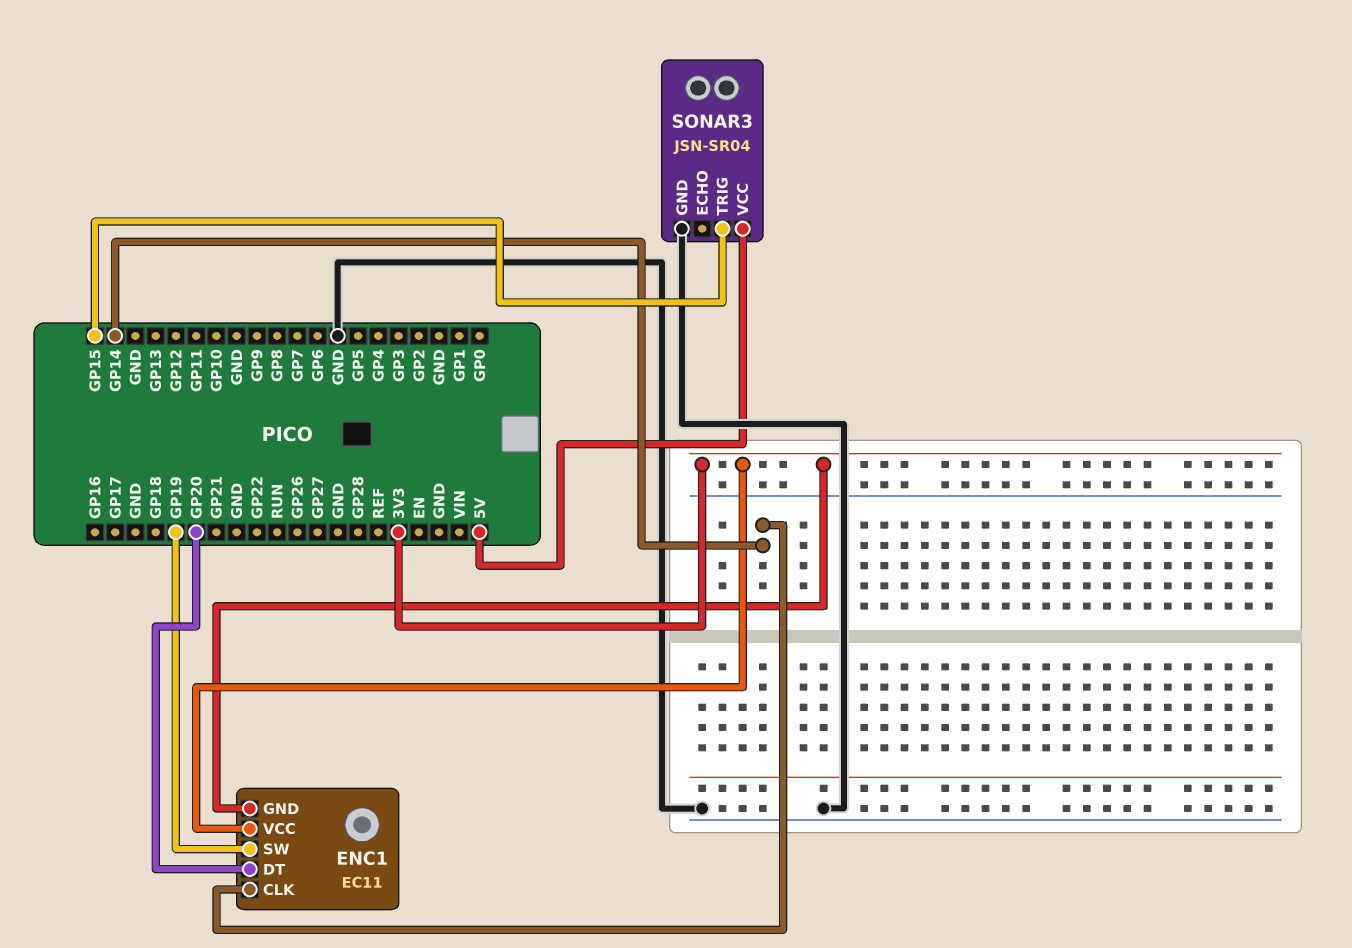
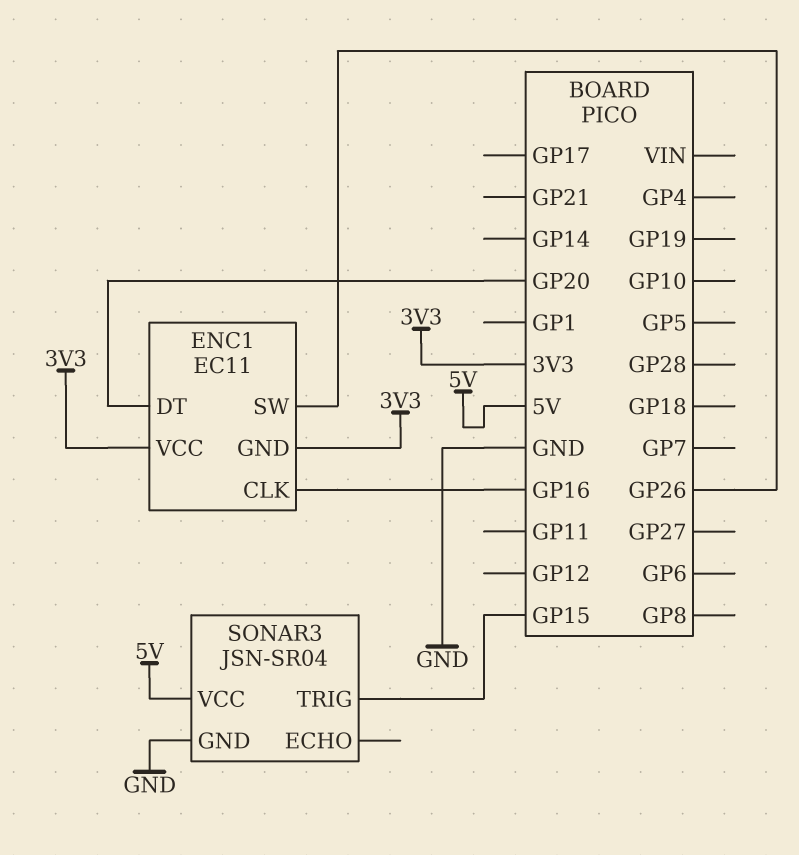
ENC1 pin CLK: GP14 -> GP16
ENC1 pin SW: GP19 -> GP26

